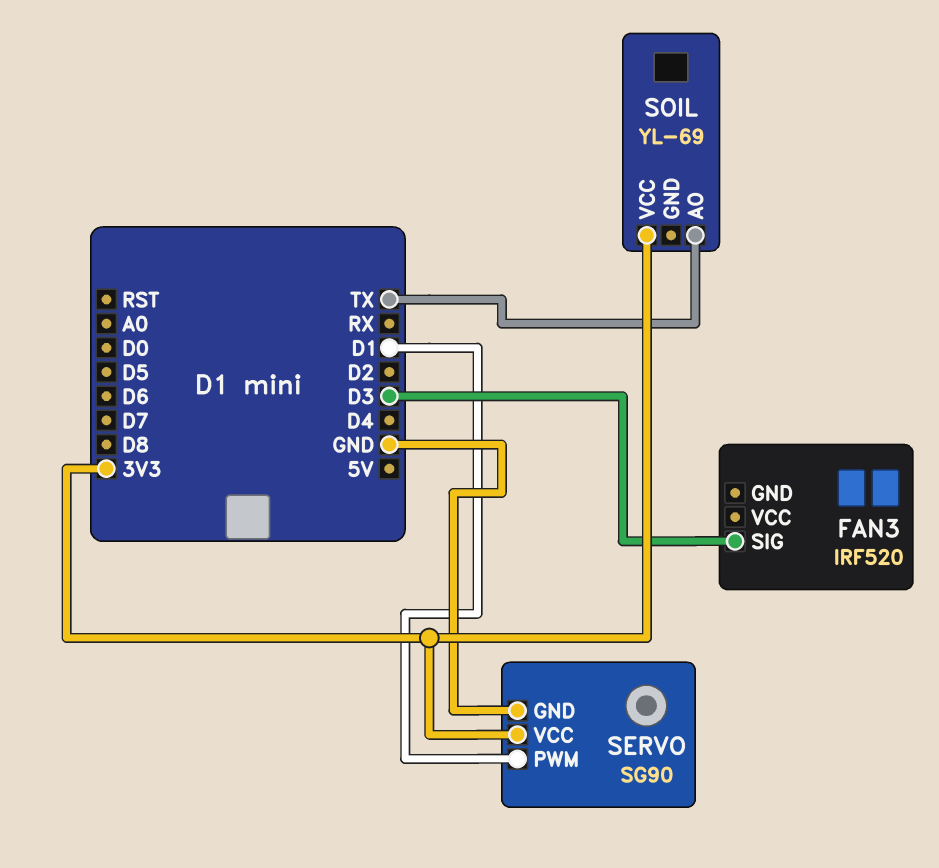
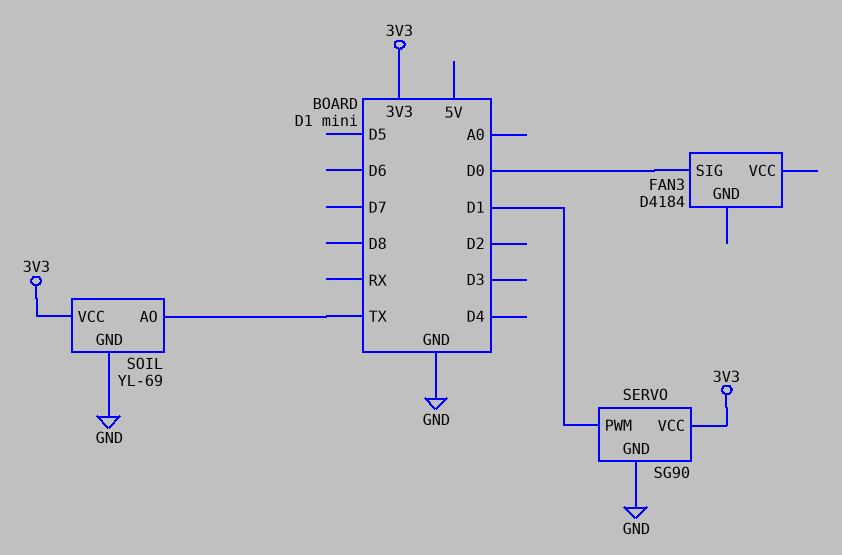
FAN3: IRF520 -> D4184
FAN3 pin SIG: D3 -> D0
SOIL pin GND: none -> GND

